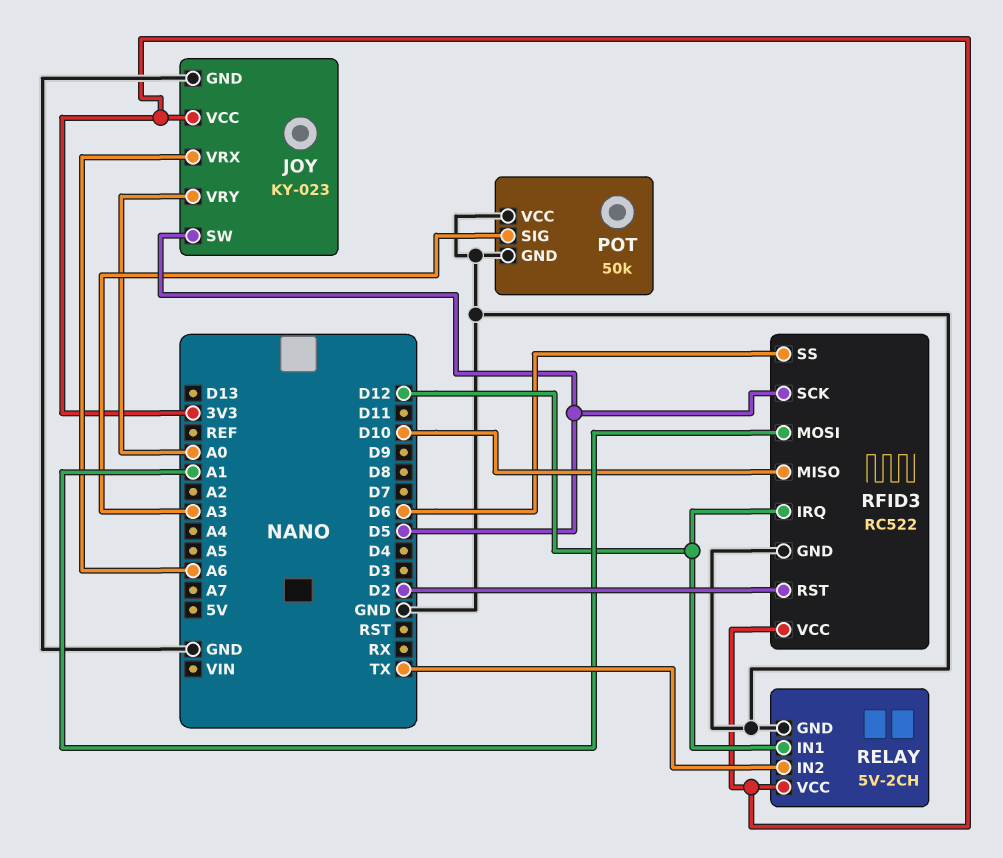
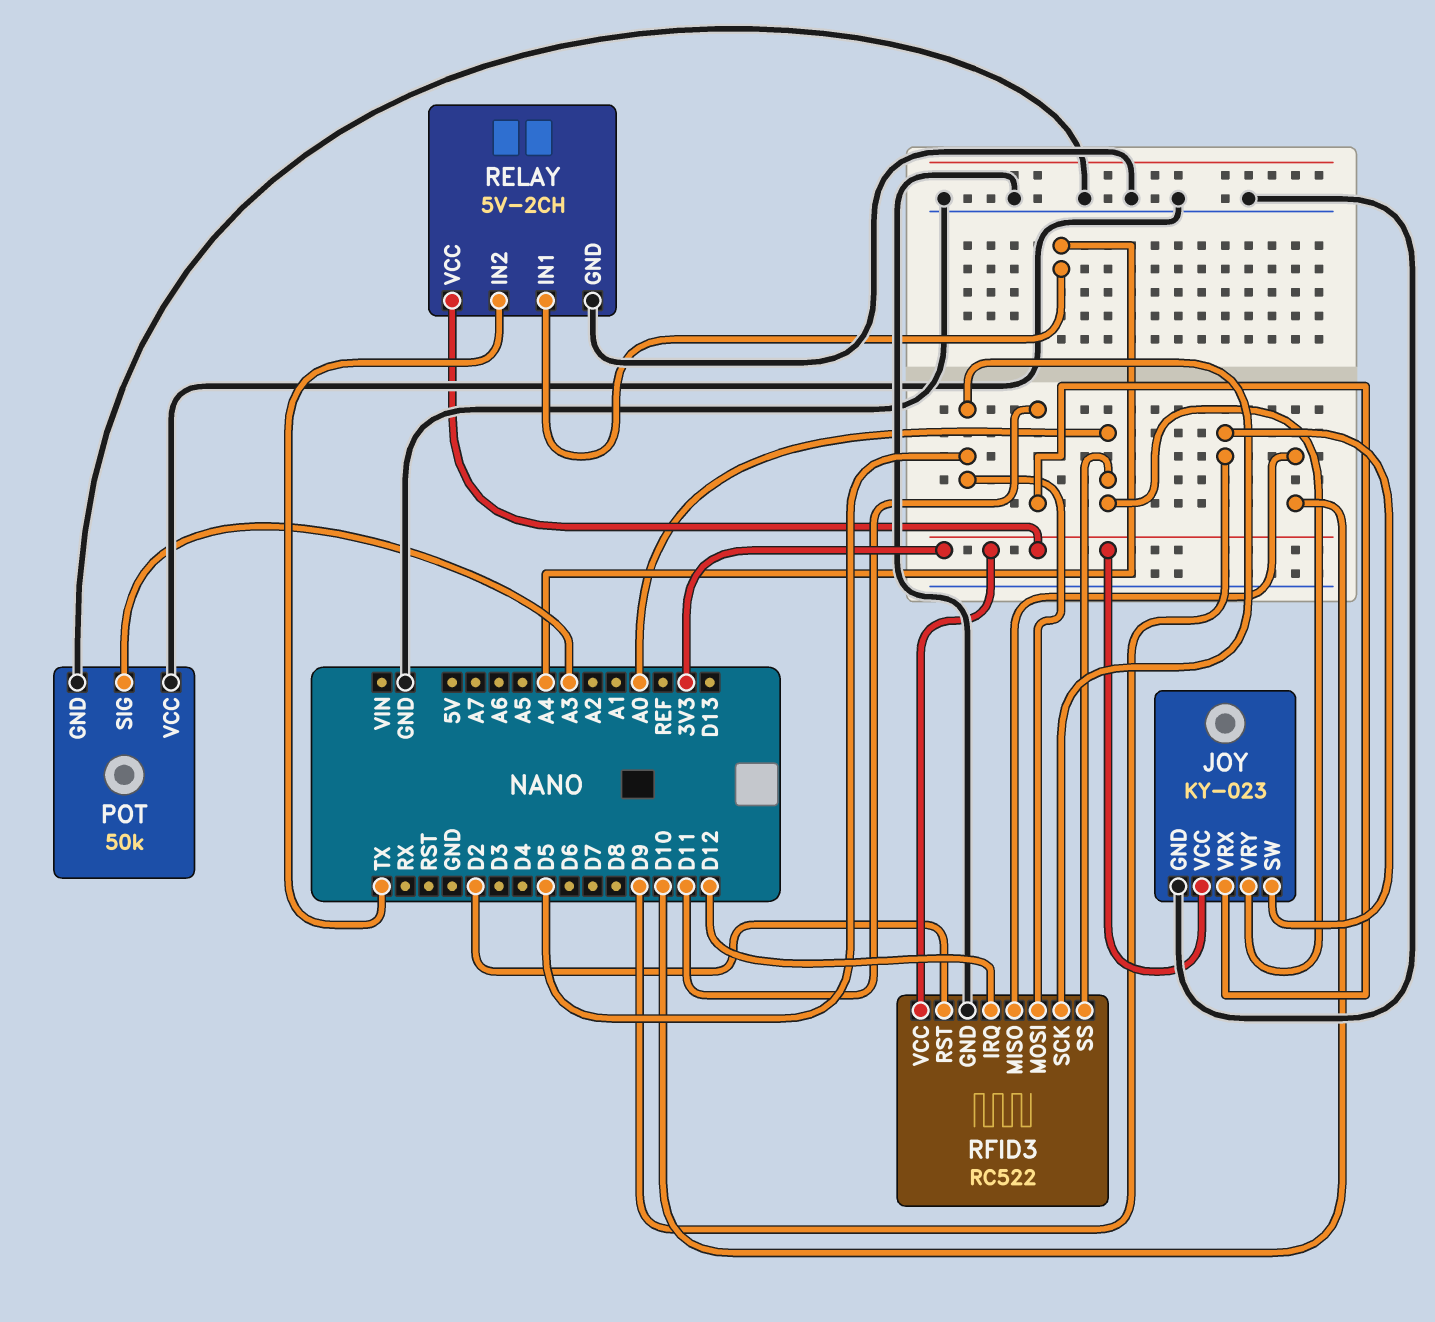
JOY pin SW: D5 -> D9
JOY pin VRX: A6 -> D11
RELAY pin IN1: D12 -> A4
RFID3 pin MOSI: A1 -> D5
RFID3 pin SS: D6 -> A0

